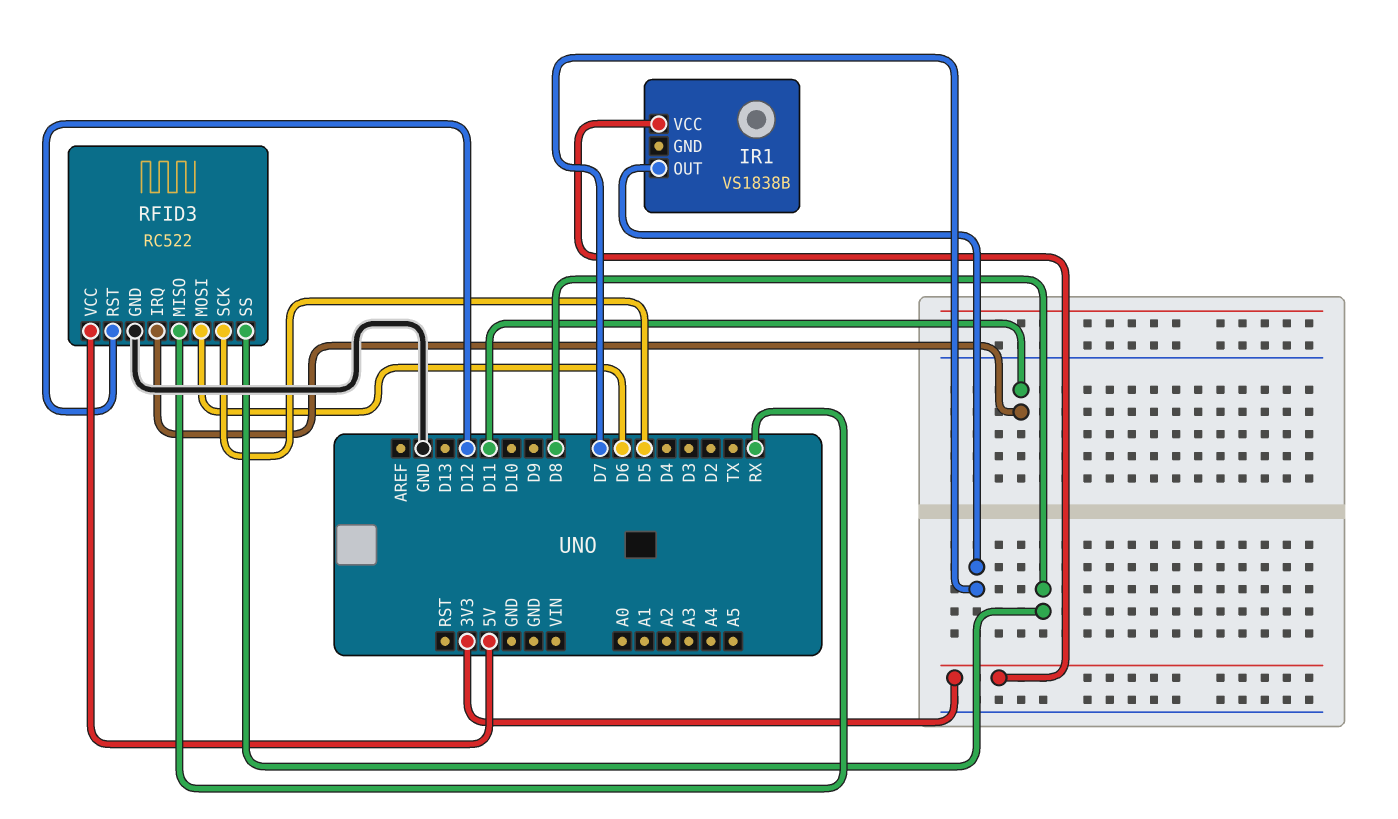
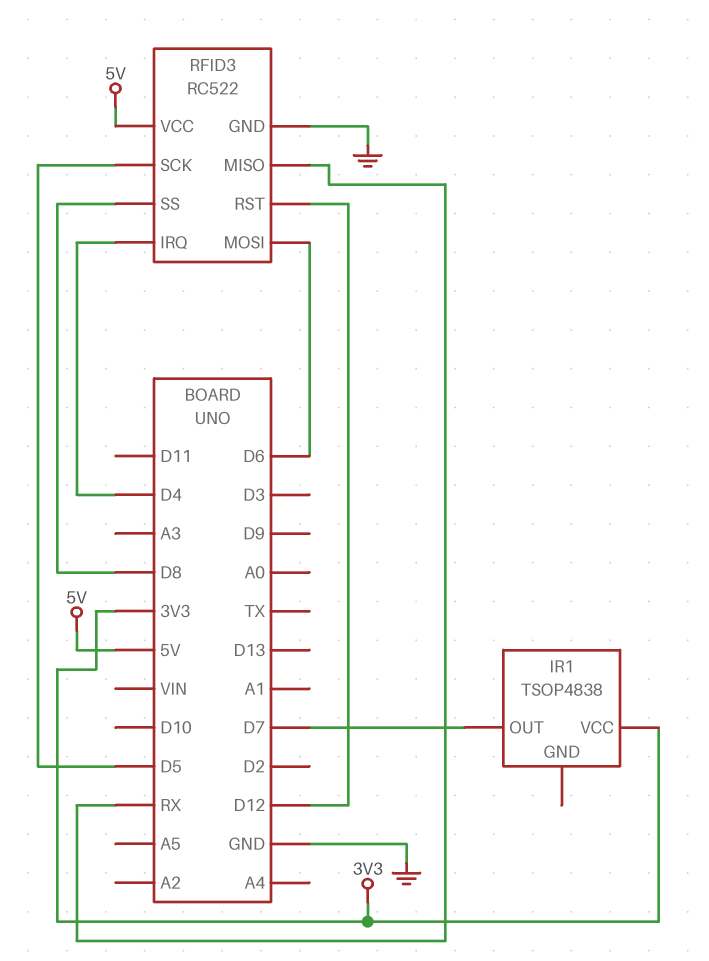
IR1: VS1838B -> TSOP4838
RFID3 pin IRQ: D11 -> D4

